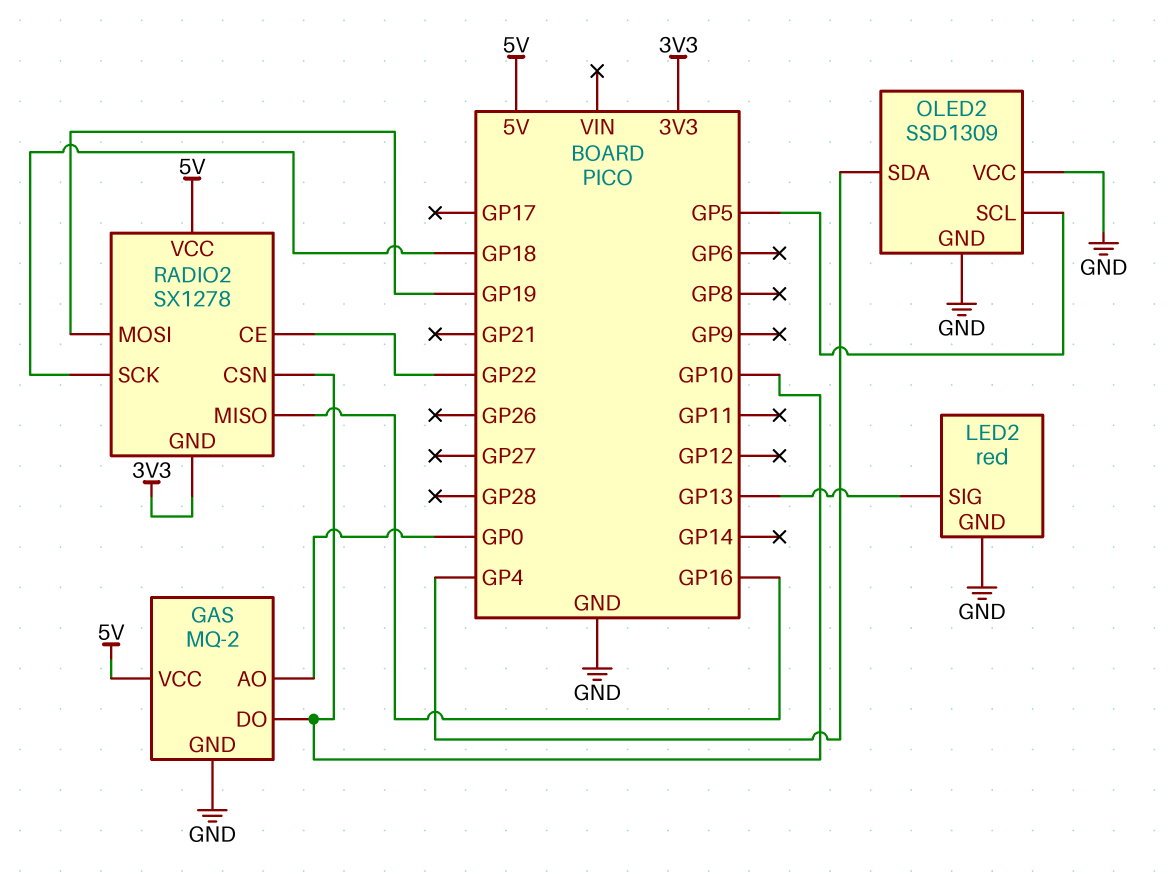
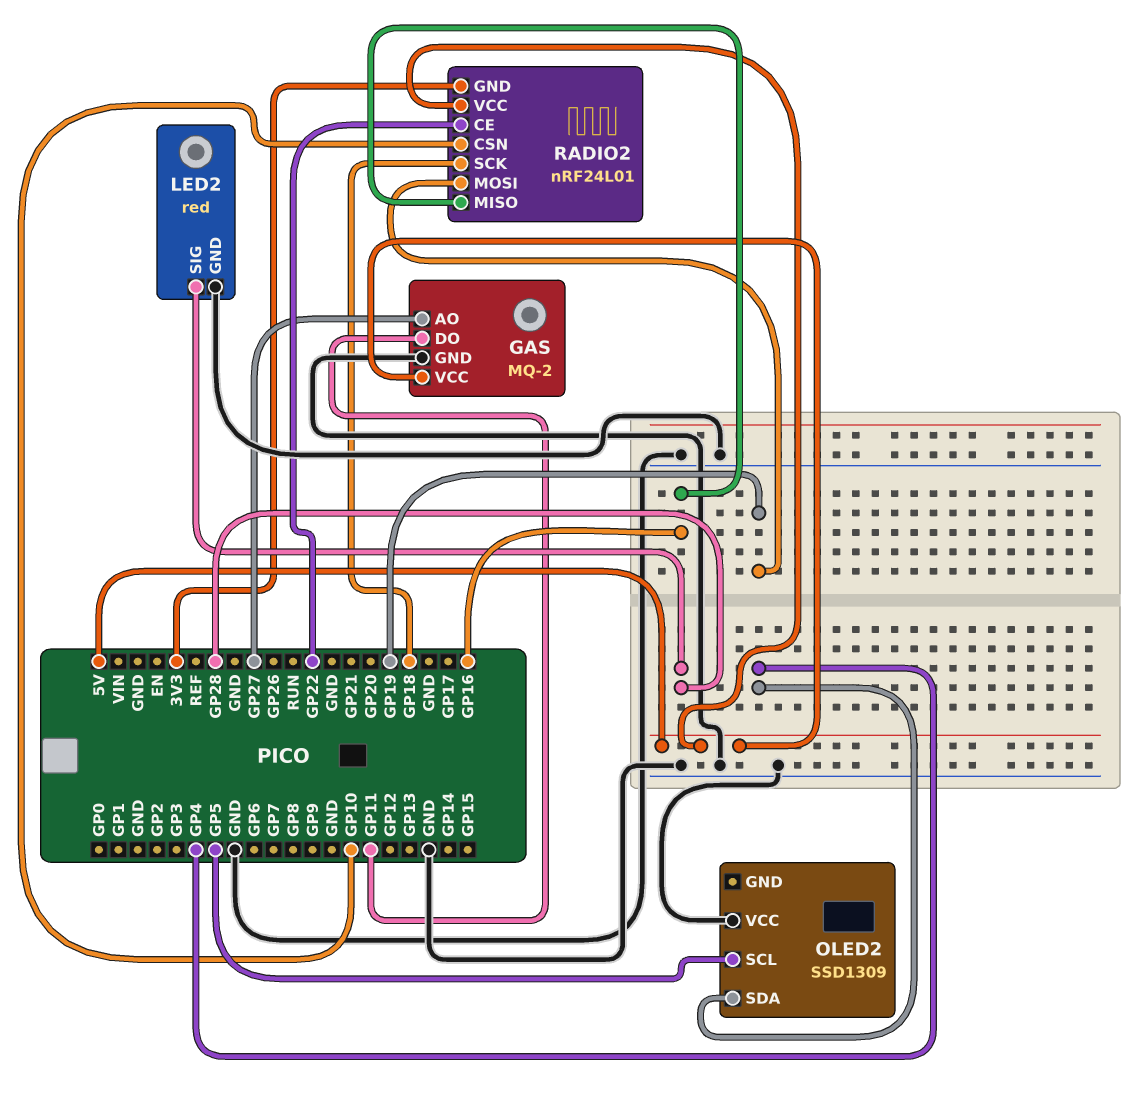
GAS pin AO: GP0 -> GP27
GAS pin DO: GP10 -> GP11
LED2 pin SIG: GP13 -> GP28
OLED2 pin GND: GND -> none
RADIO2: SX1278 -> nRF24L01

